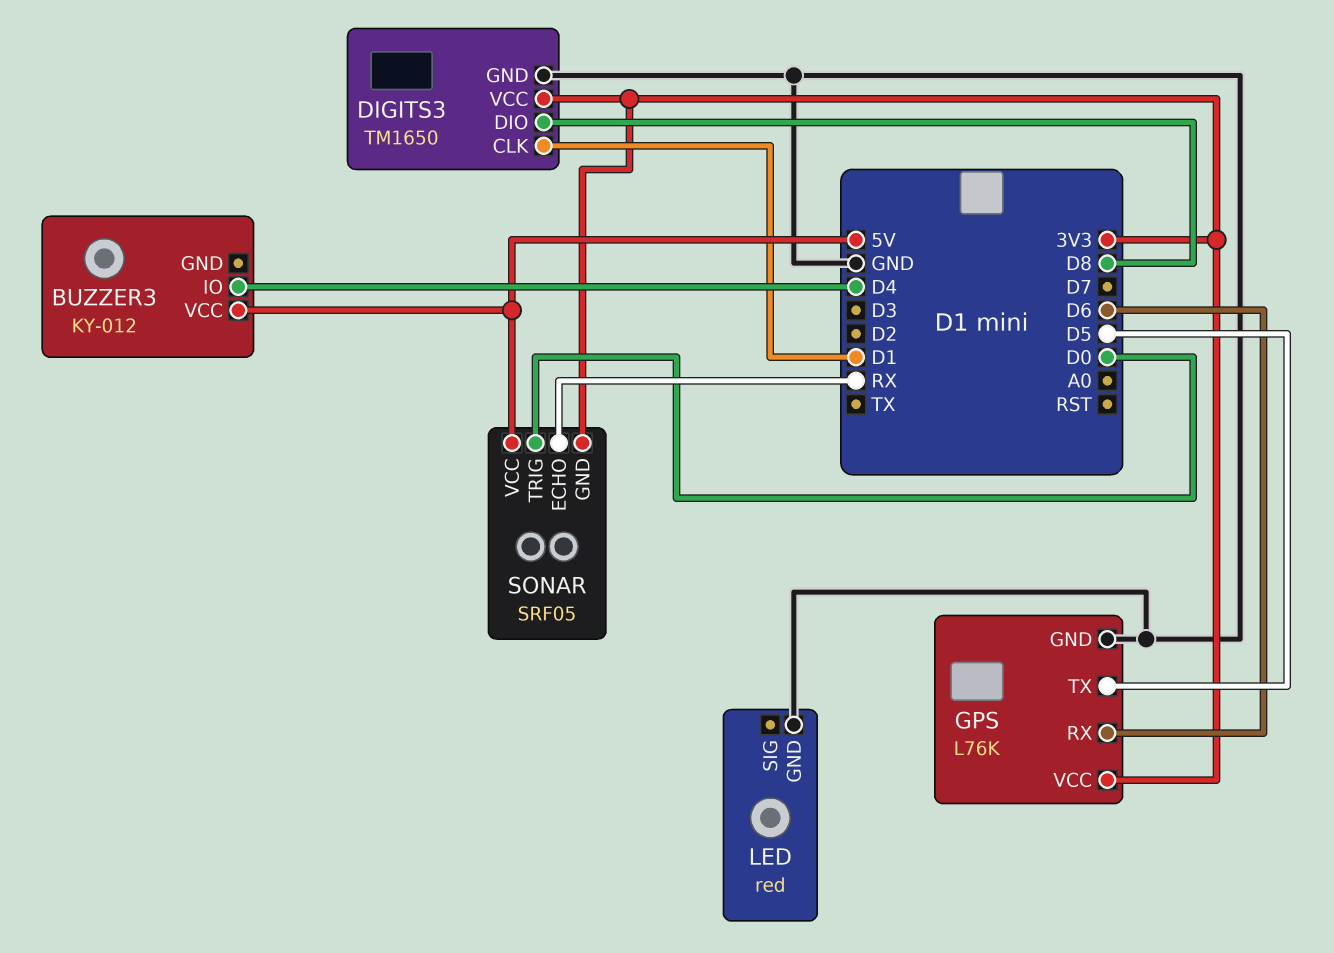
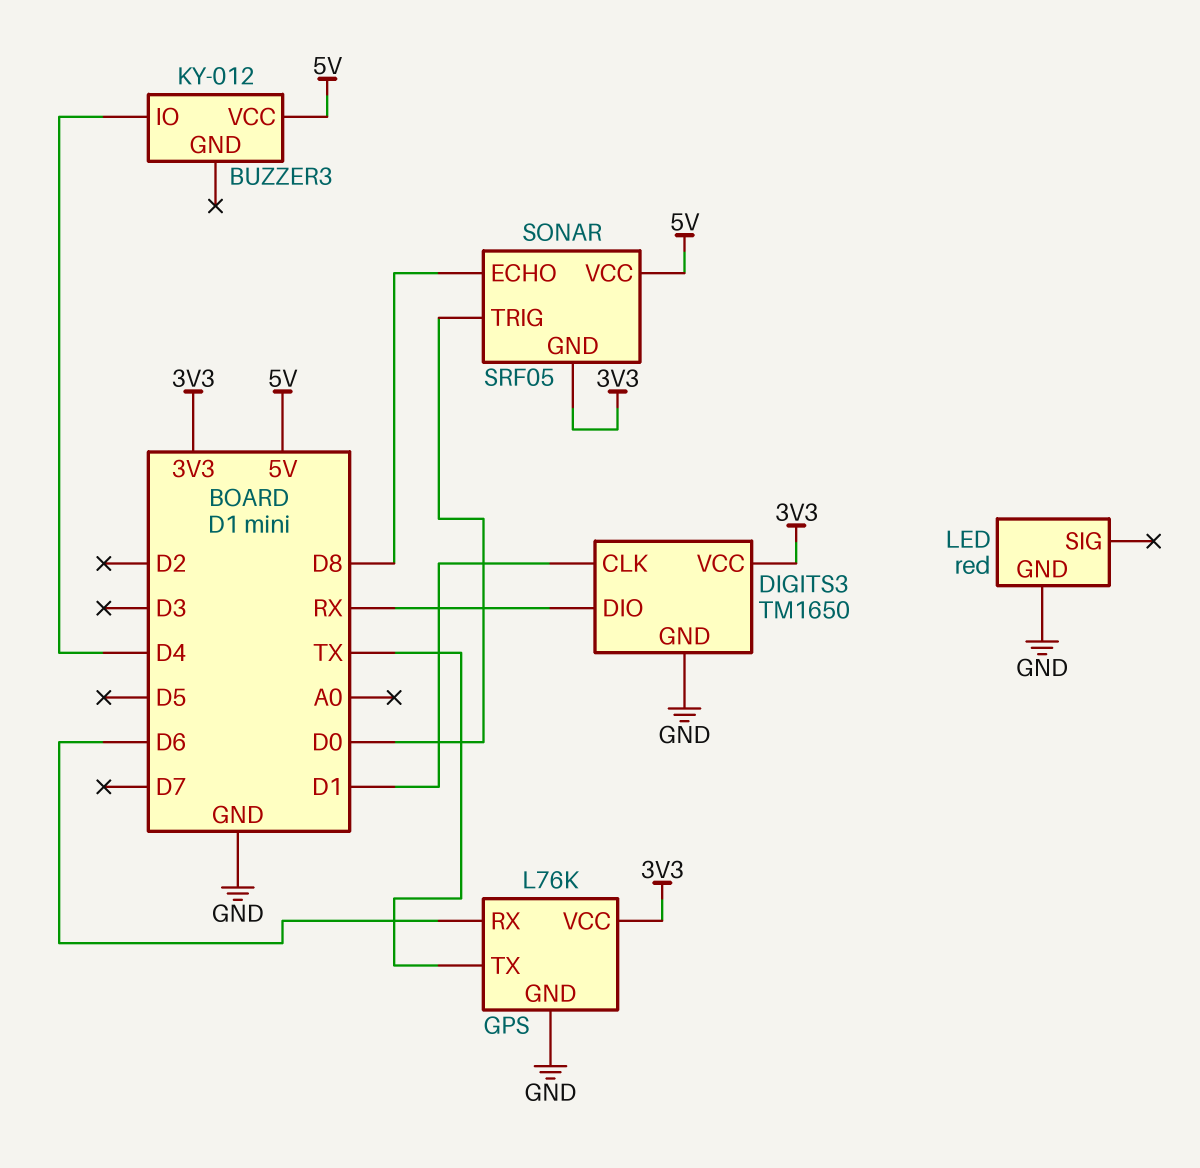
DIGITS3 pin DIO: D8 -> RX
GPS pin TX: D5 -> TX
SONAR pin ECHO: RX -> D8

